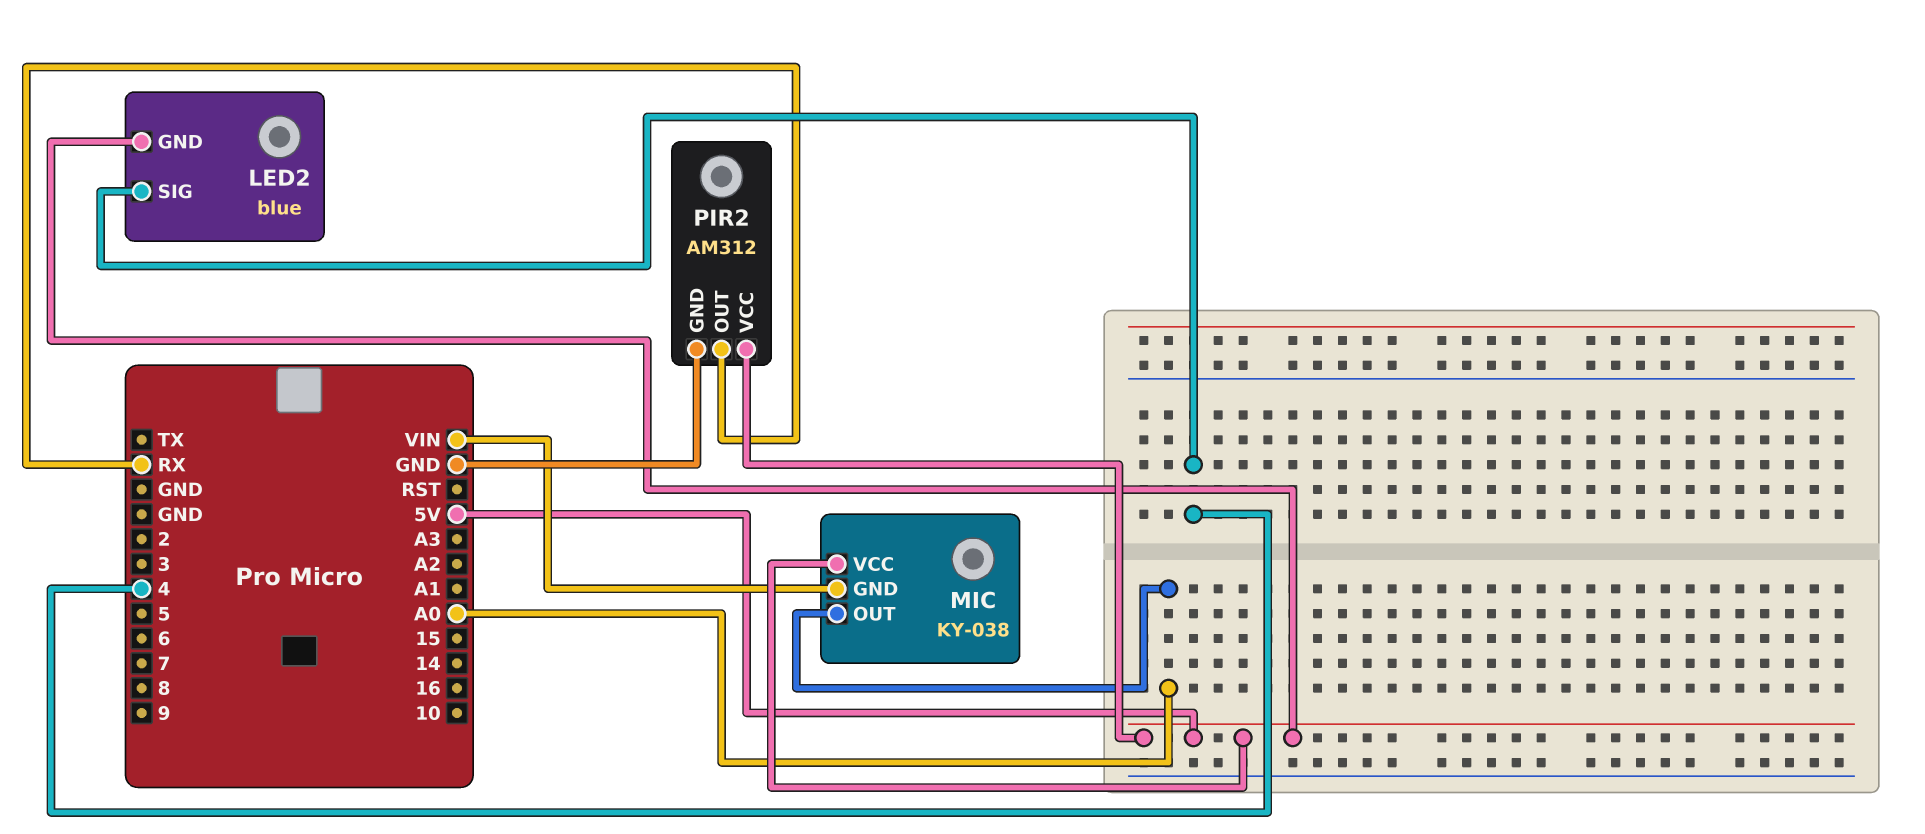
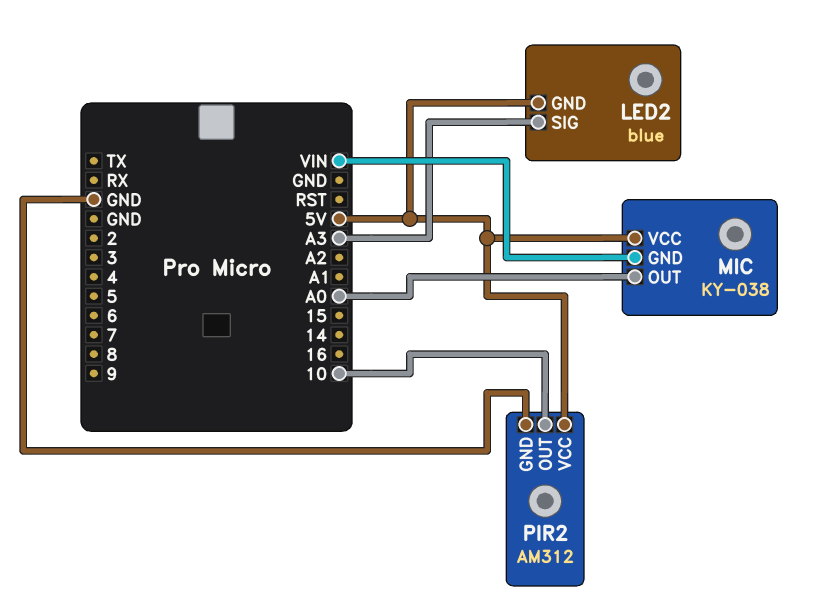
LED2 pin SIG: 4 -> A3
PIR2 pin OUT: RX -> 10

